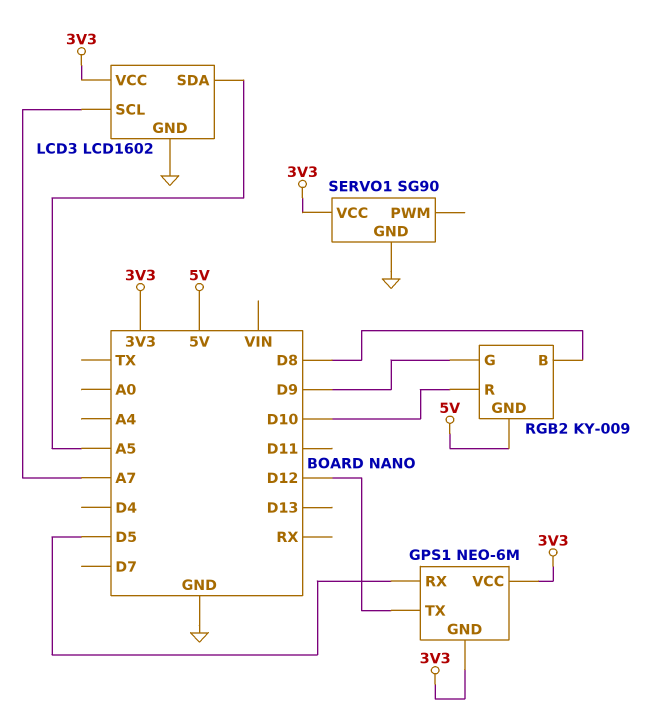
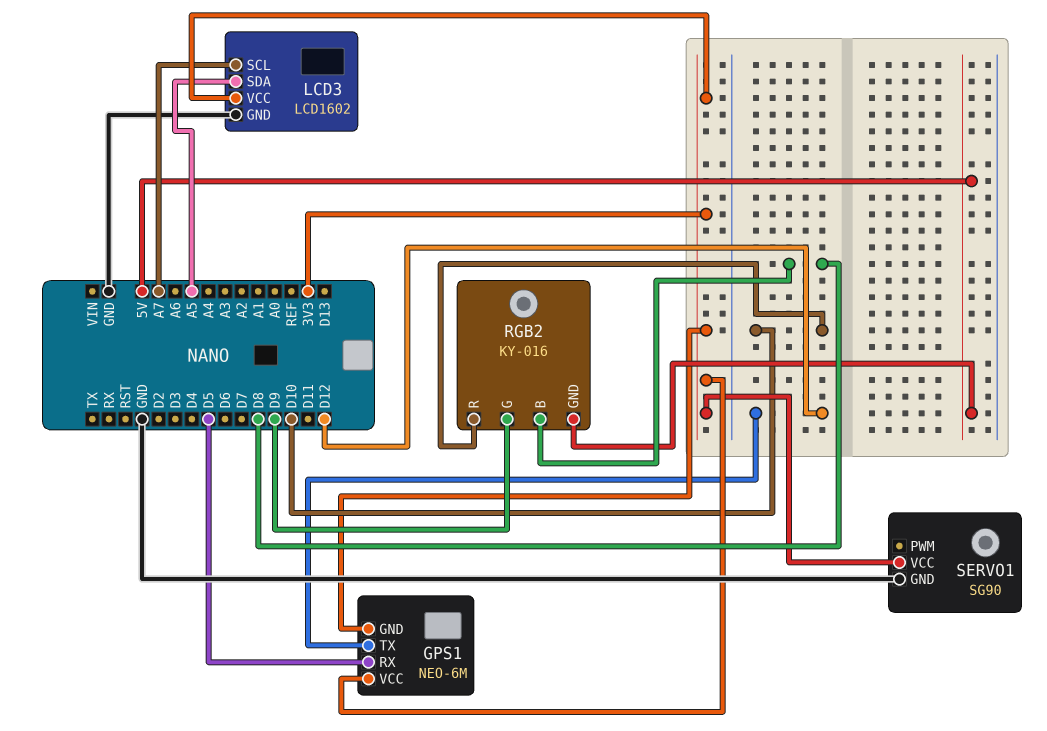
RGB2: KY-009 -> KY-016

